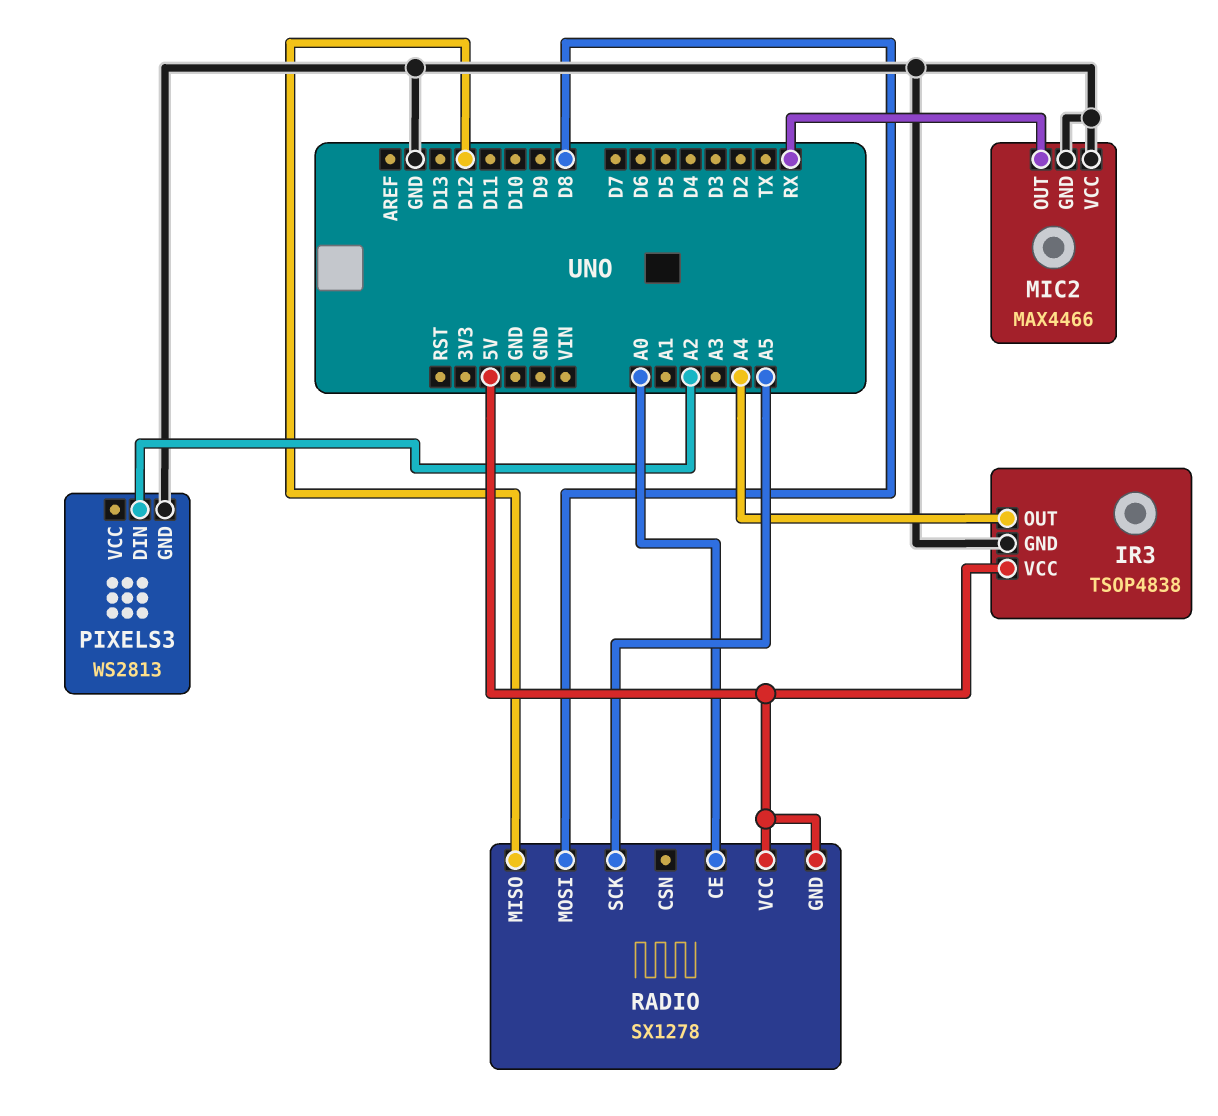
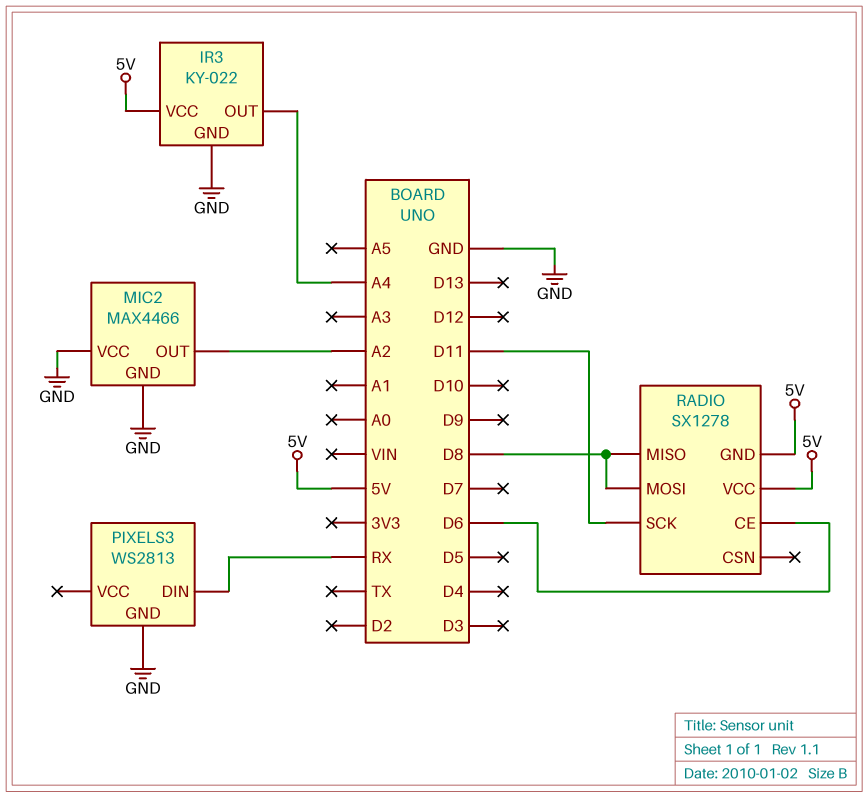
IR3: TSOP4838 -> KY-022
MIC2 pin OUT: RX -> A2
PIXELS3 pin DIN: A2 -> RX
RADIO pin CE: A0 -> D6
RADIO pin MISO: D12 -> D8
RADIO pin SCK: A5 -> D11

